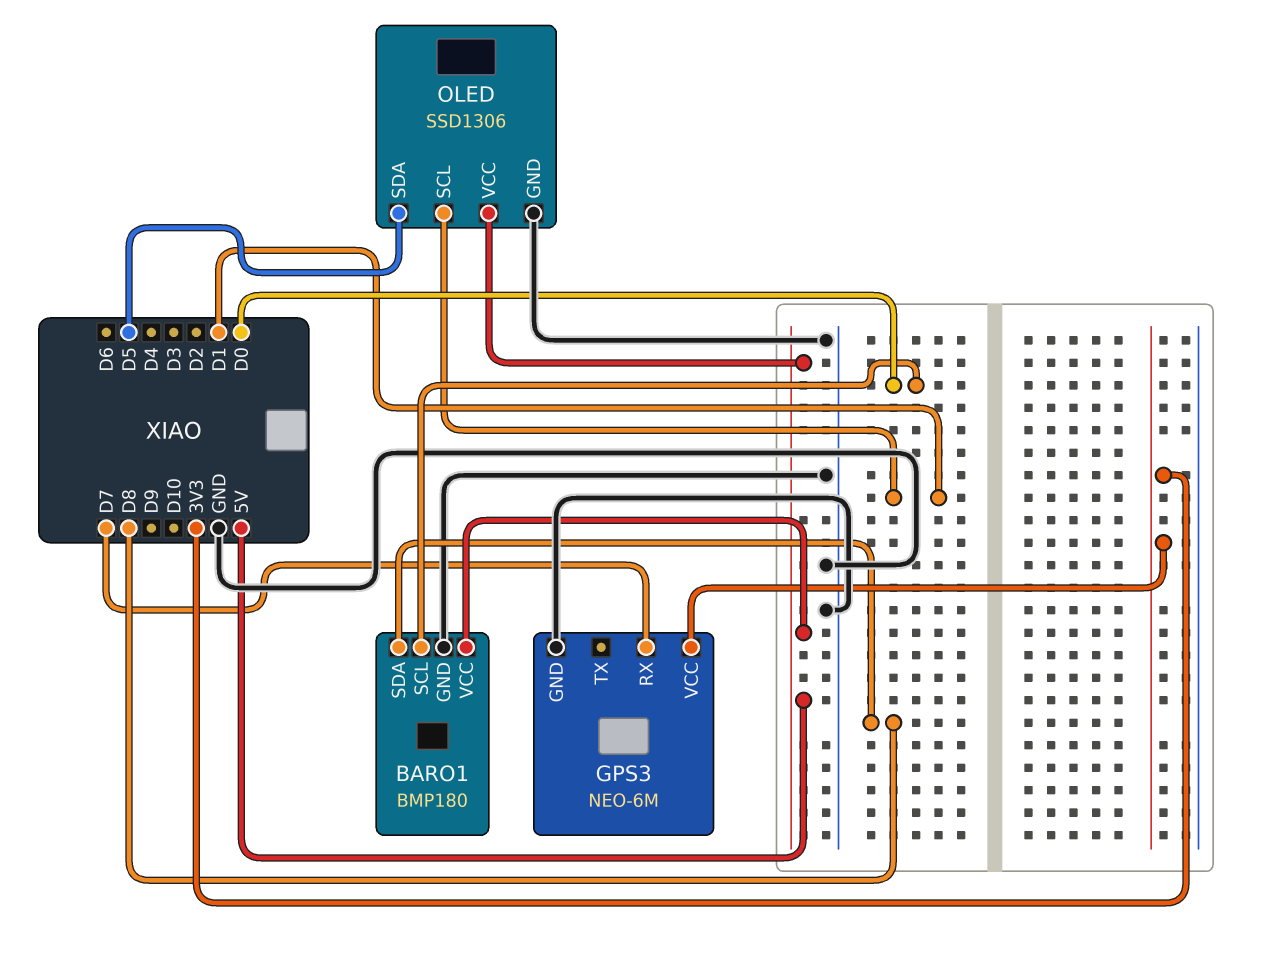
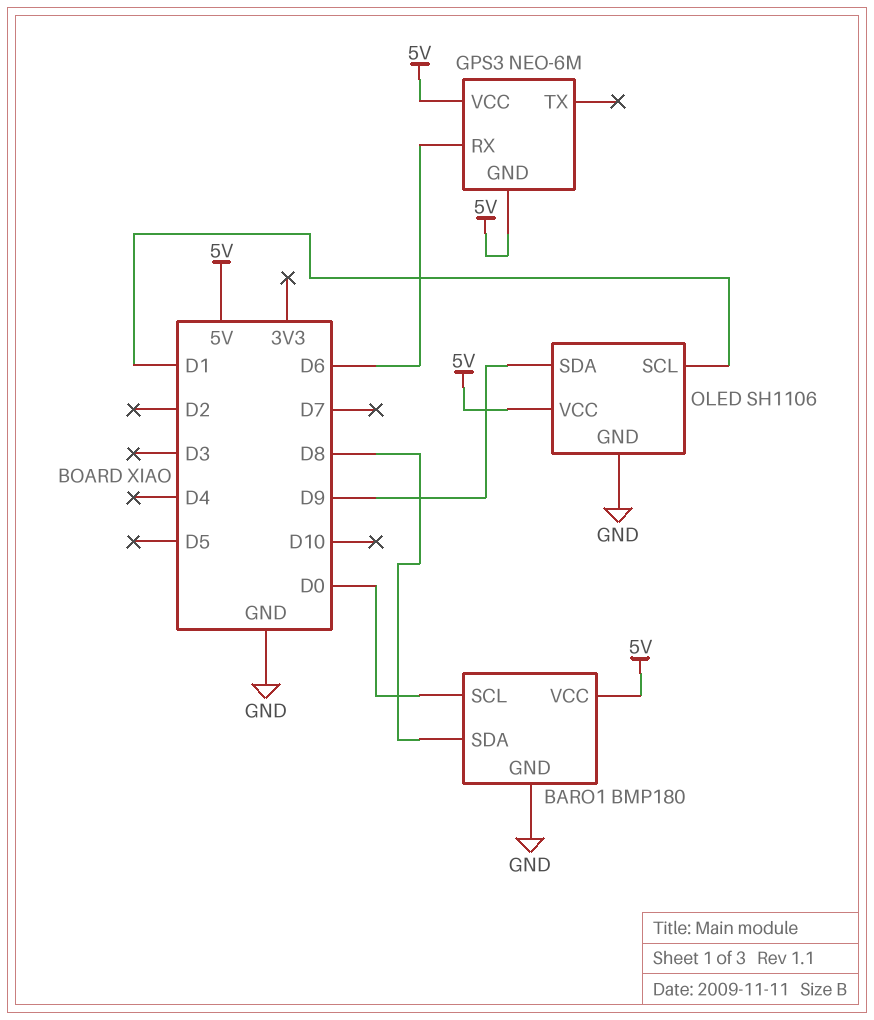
GPS3 pin GND: GND -> 5V
GPS3 pin RX: D7 -> D6
GPS3 pin VCC: 3V3 -> 5V
OLED: SSD1306 -> SH1106
OLED pin SDA: D5 -> D9

